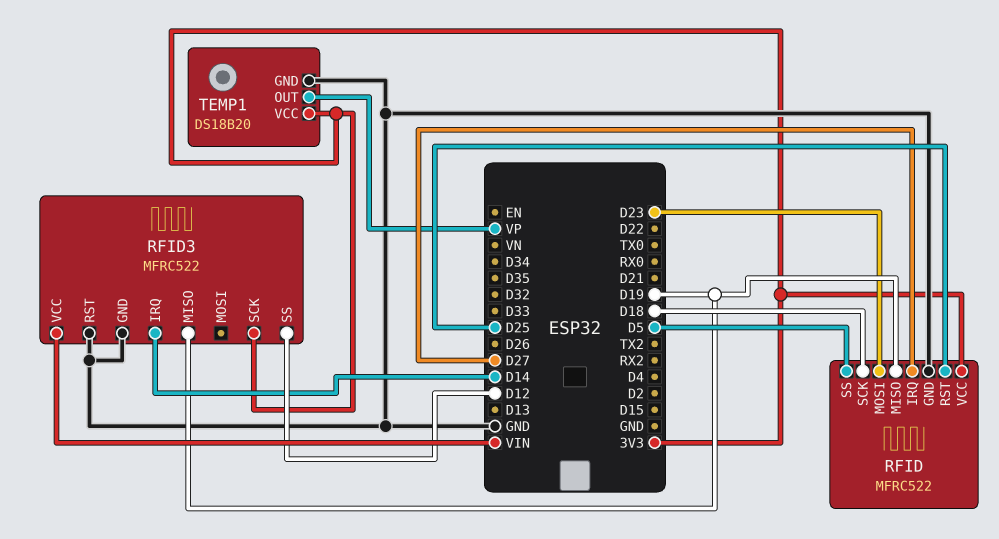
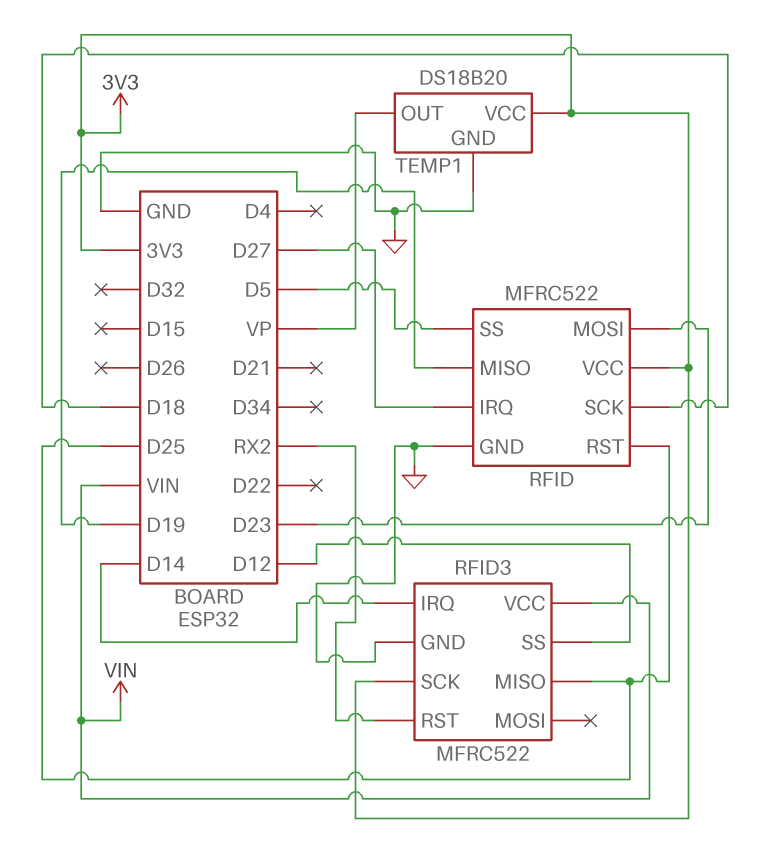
RFID3 pin MISO: D19 -> D25
RFID3 pin RST: GND -> RX2

